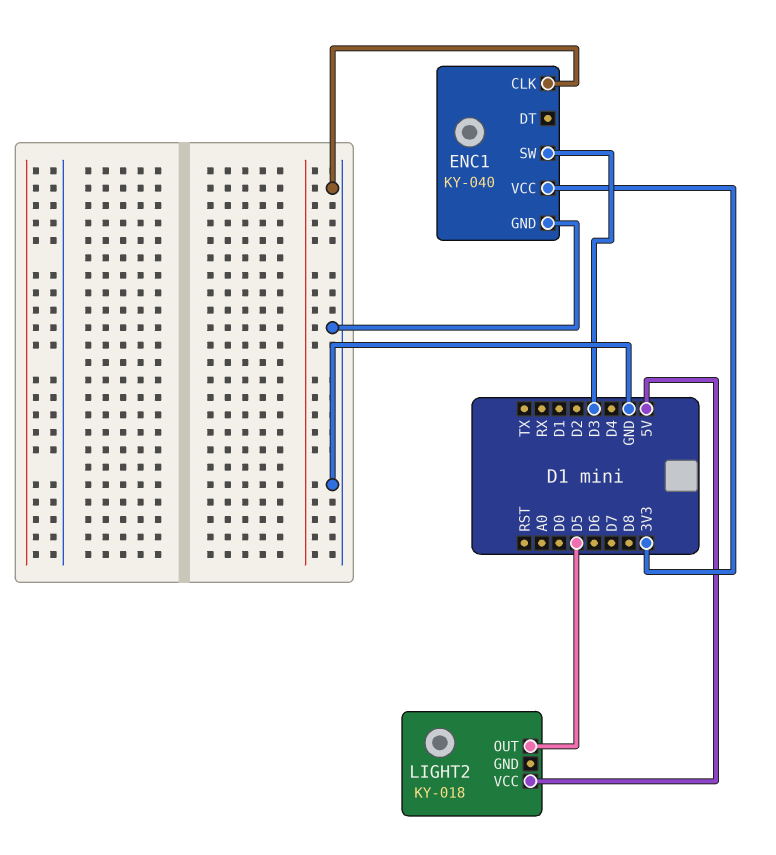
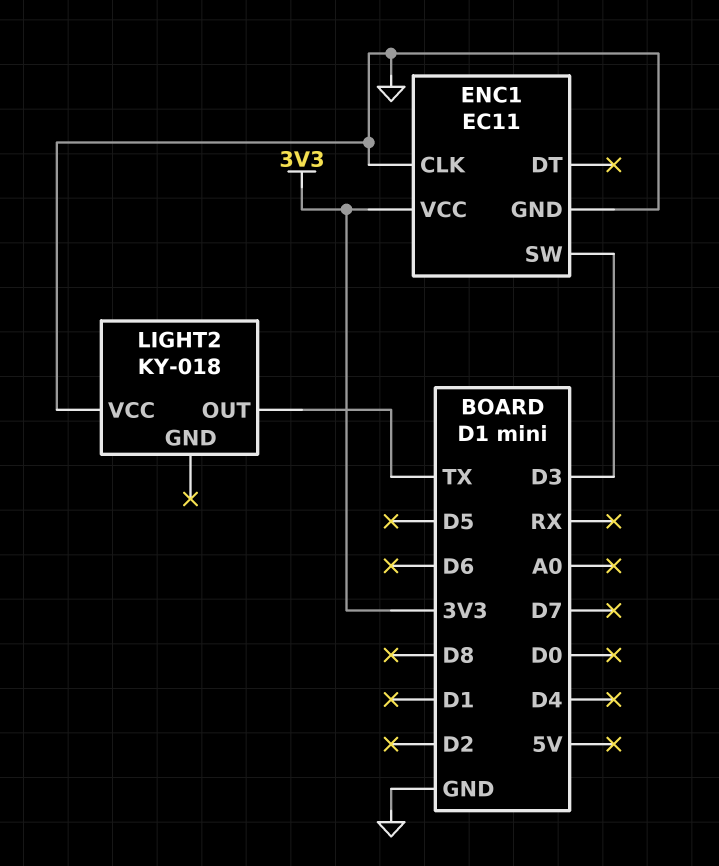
ENC1: KY-040 -> EC11
LIGHT2 pin OUT: D5 -> TX
LIGHT2 pin VCC: 5V -> GND

